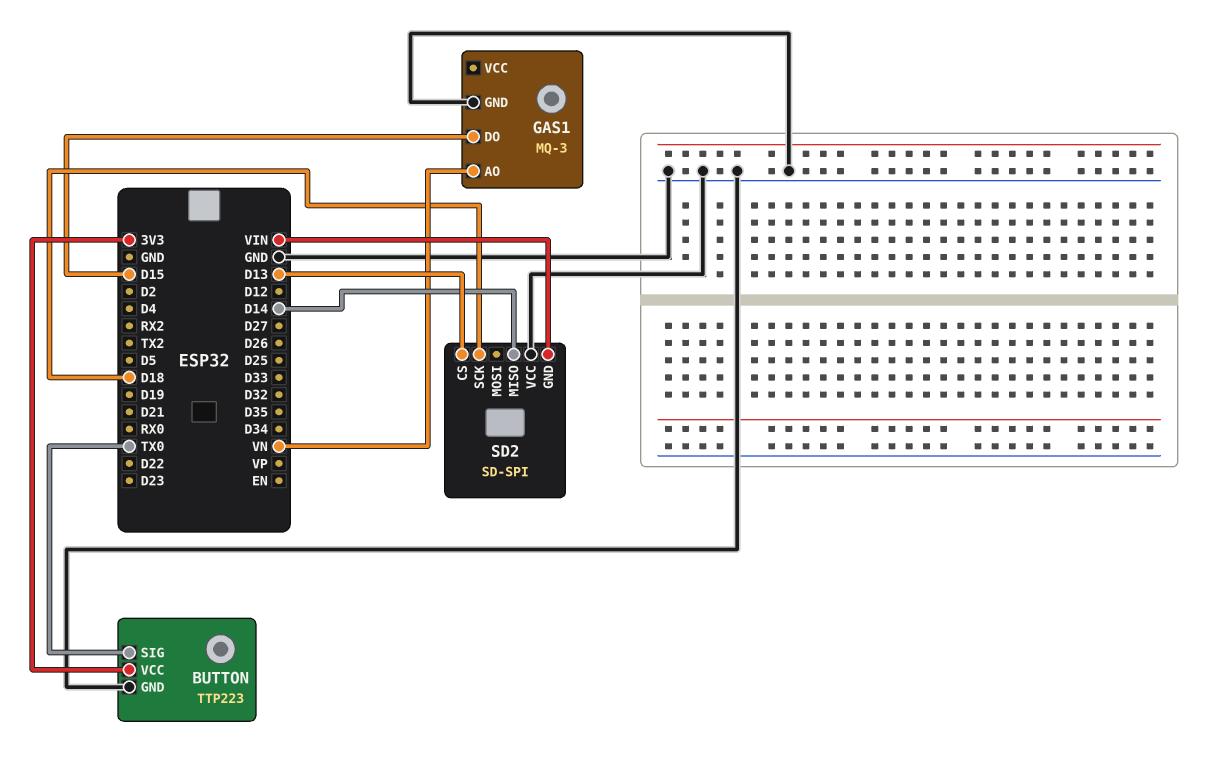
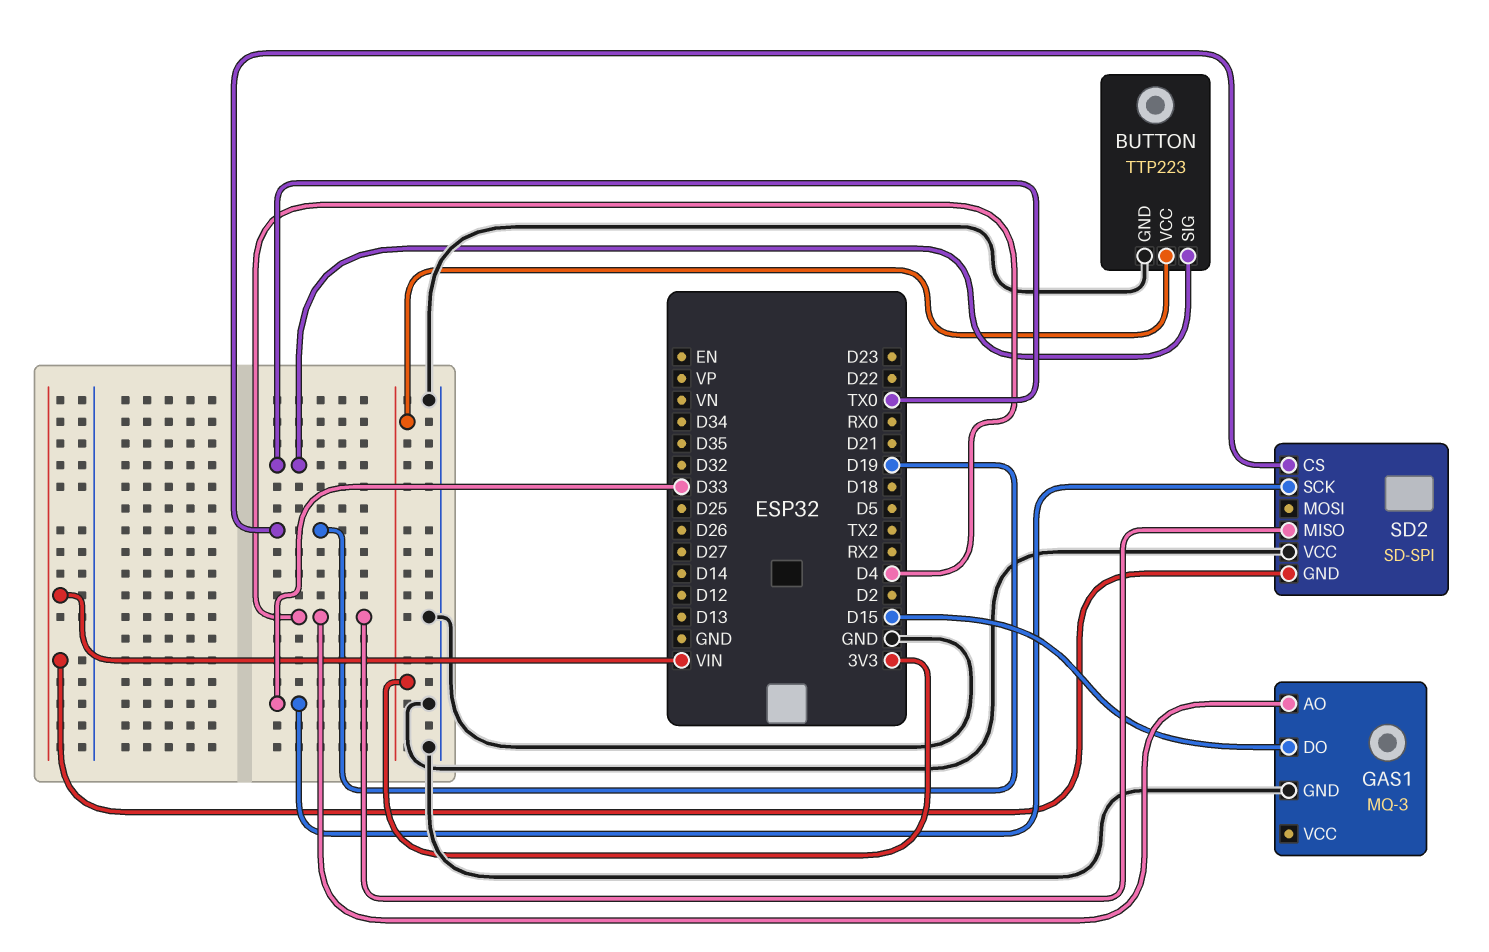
GAS1 pin AO: VN -> D4
SD2 pin CS: D13 -> D19
SD2 pin MISO: D14 -> D4
SD2 pin SCK: D18 -> D33

